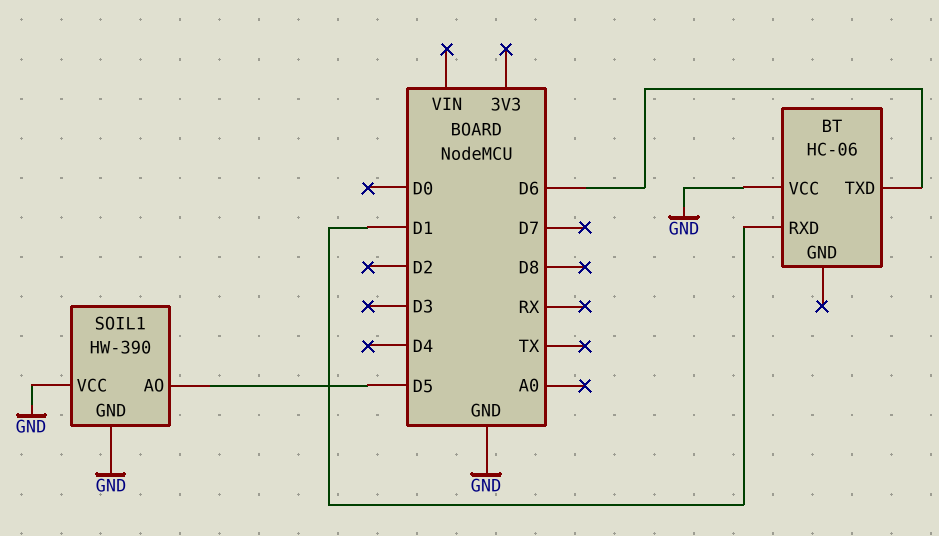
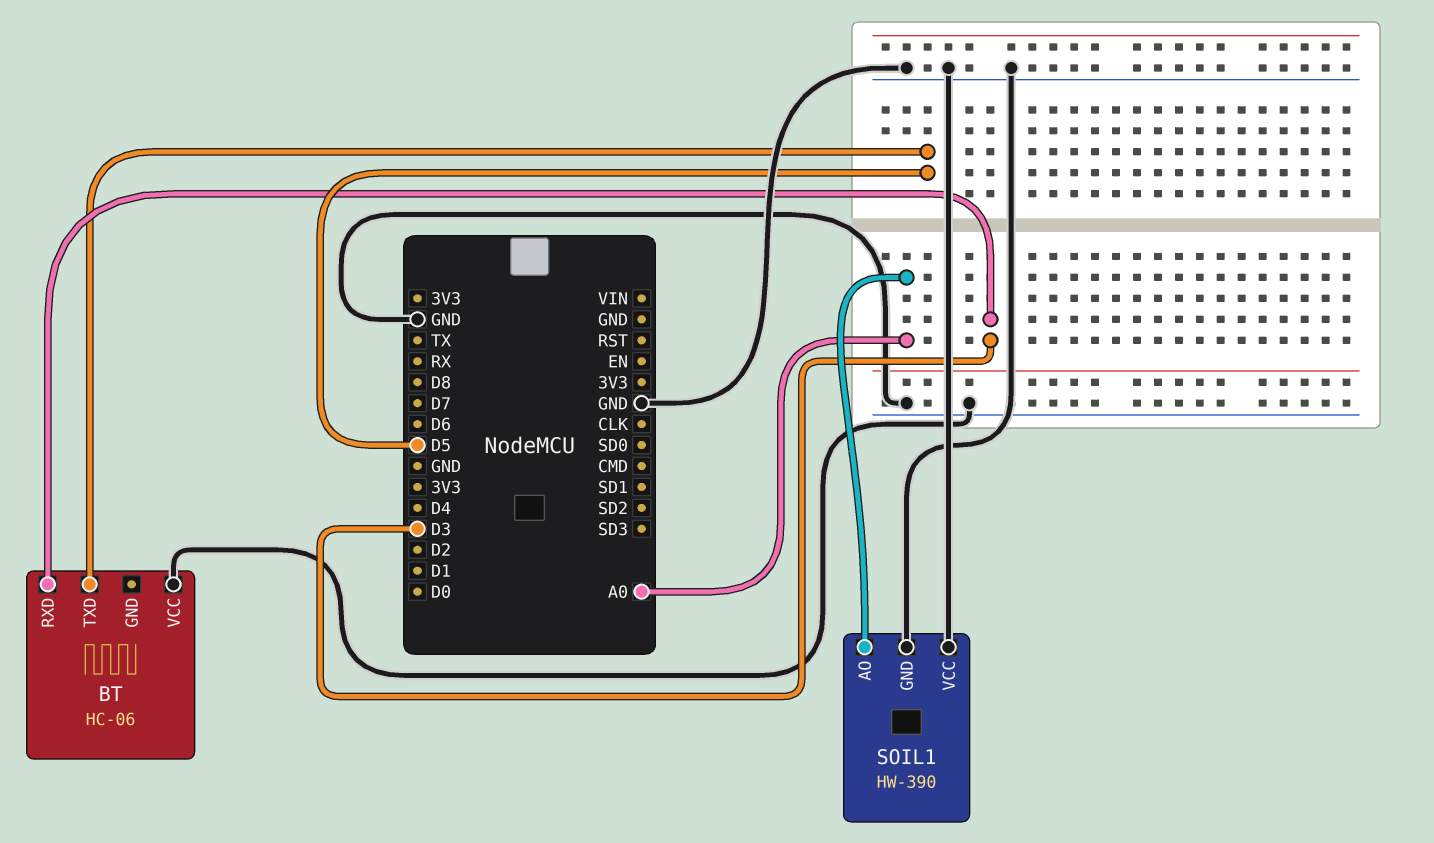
BT pin RXD: D1 -> D3
BT pin TXD: D6 -> D5
SOIL1 pin AO: D5 -> A0

